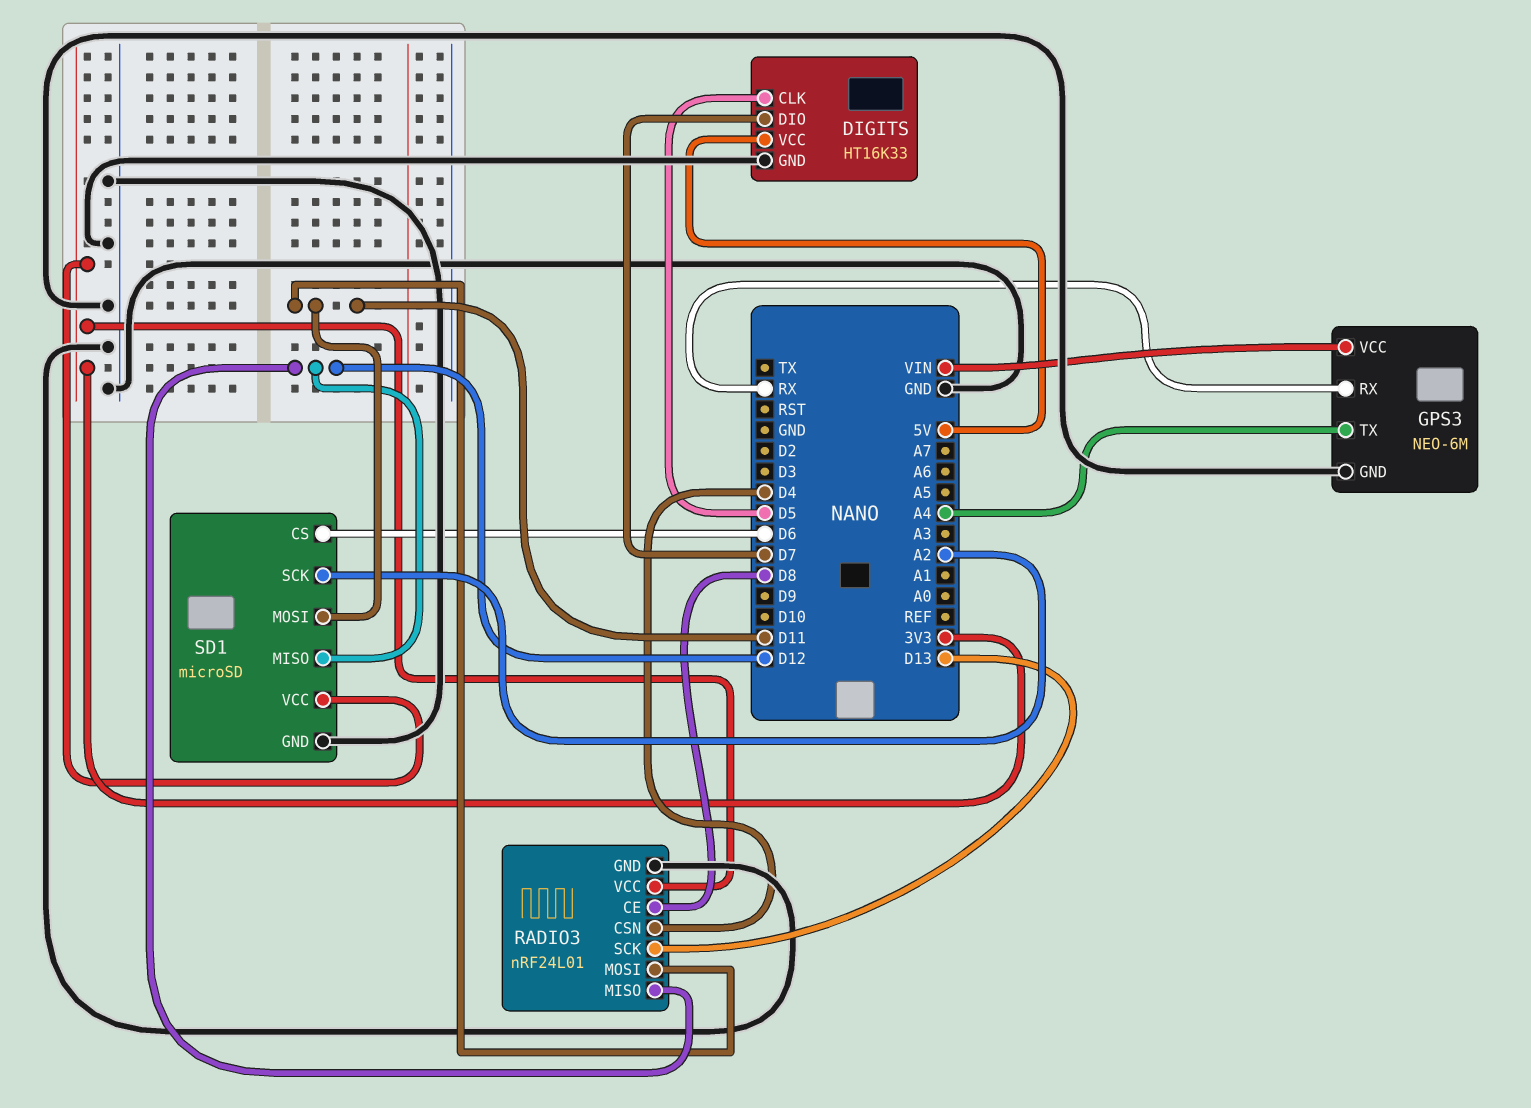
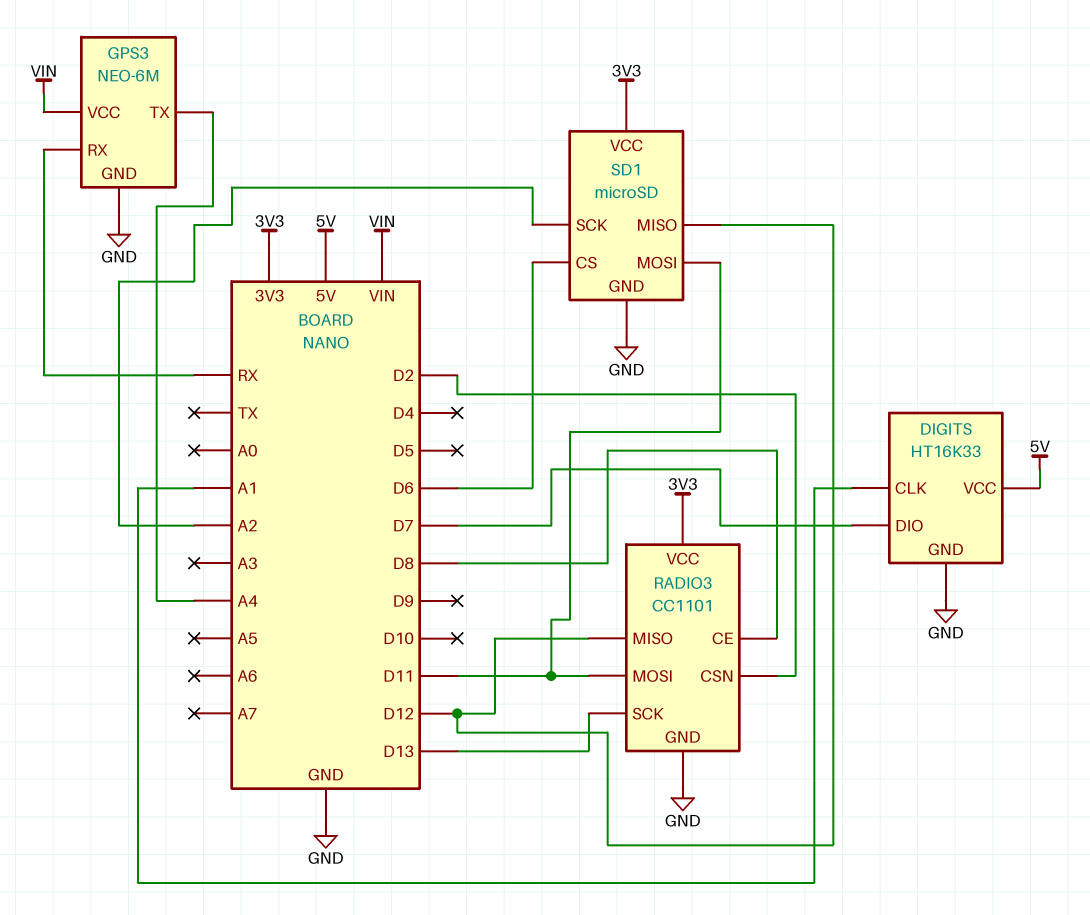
DIGITS pin CLK: D5 -> A1
RADIO3: nRF24L01 -> CC1101
RADIO3 pin CSN: D4 -> D2

